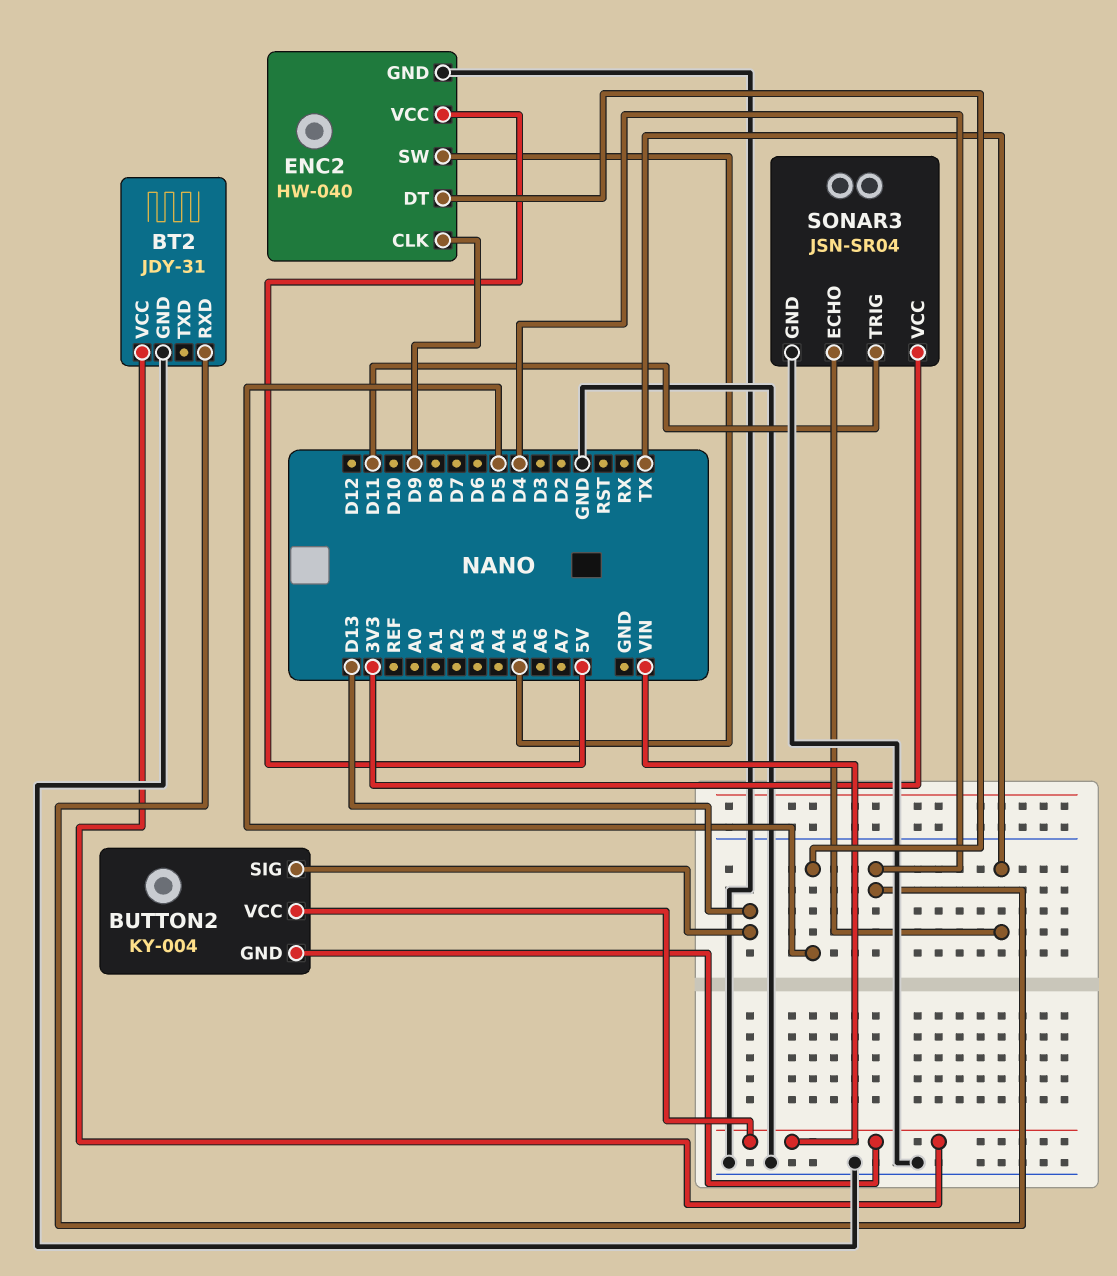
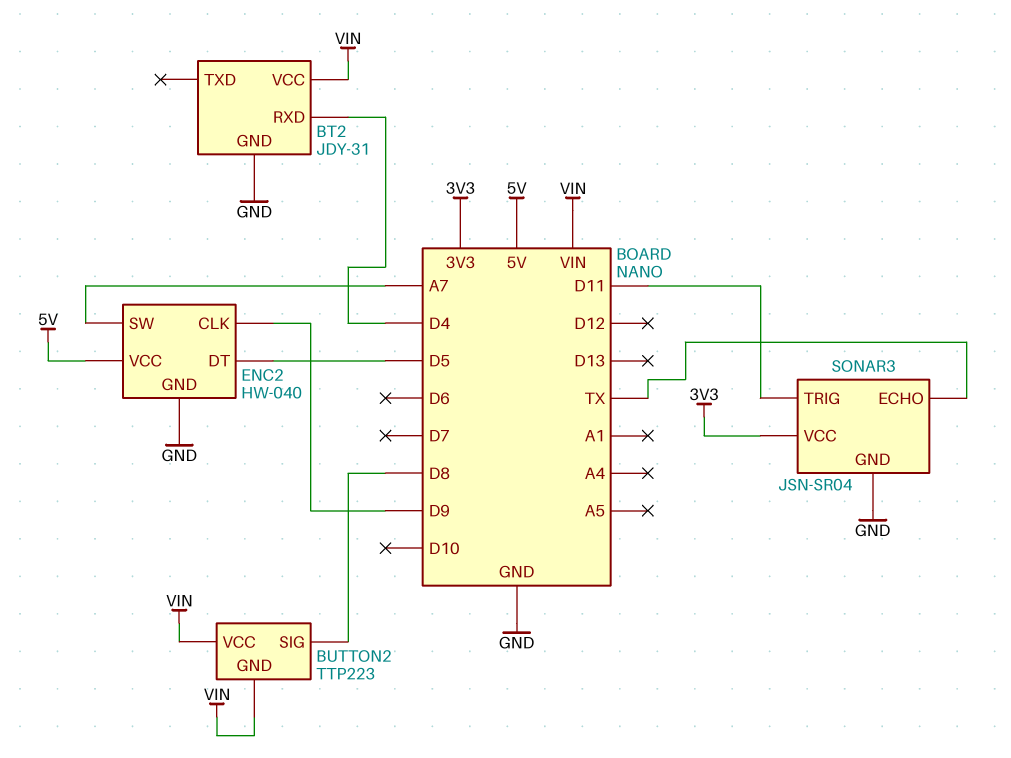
BUTTON2: KY-004 -> TTP223
BUTTON2 pin SIG: D13 -> D8
ENC2 pin SW: A5 -> A7

